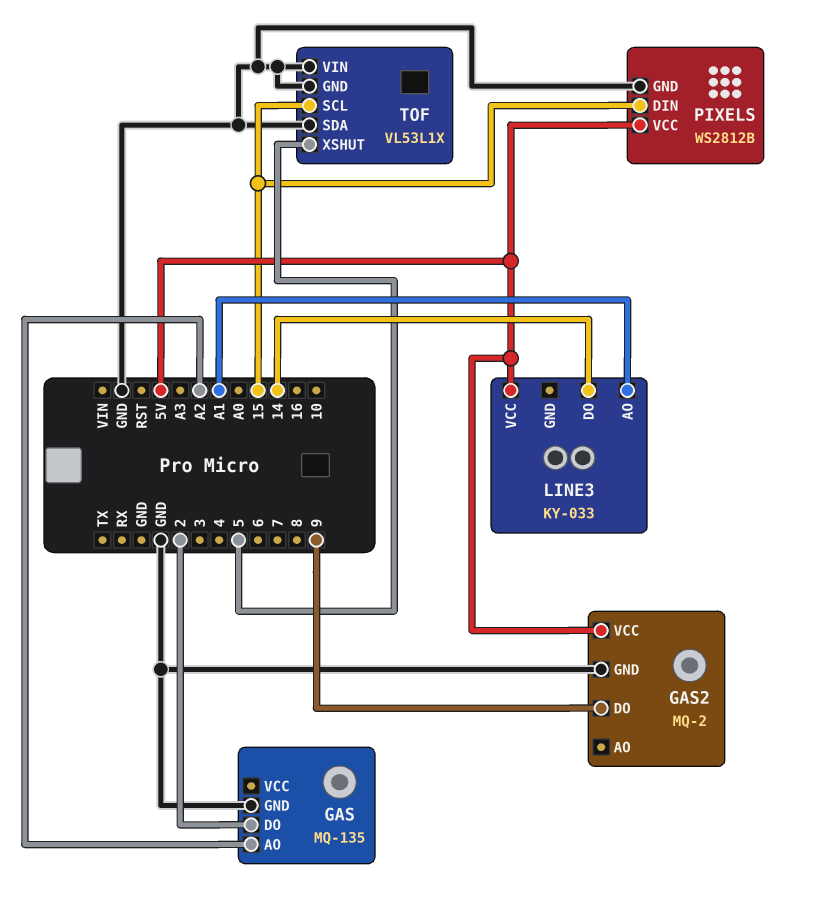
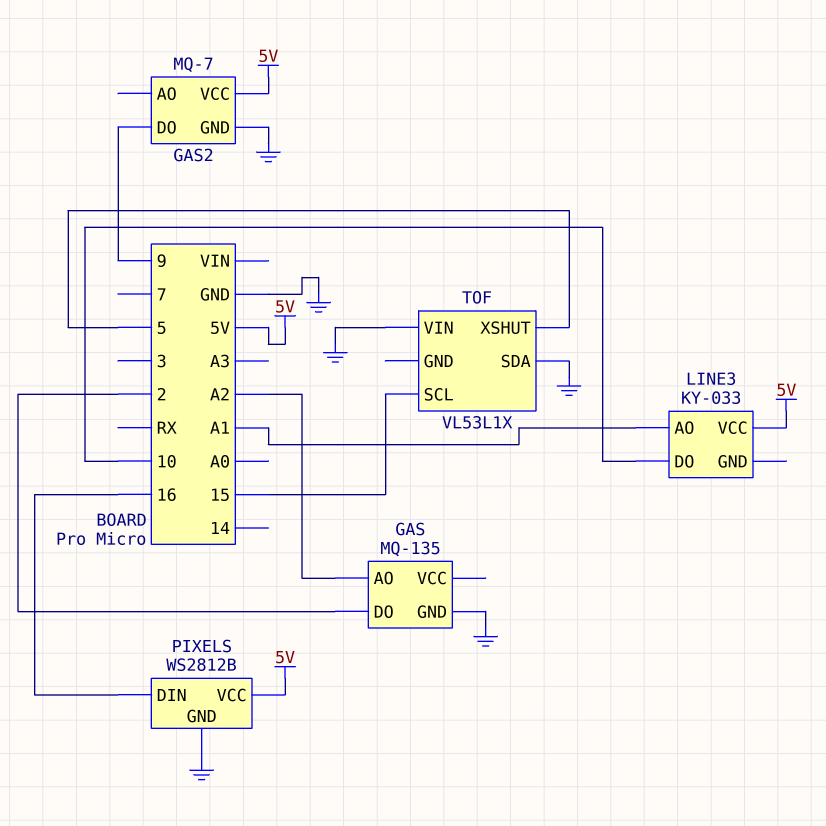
GAS2: MQ-2 -> MQ-7
LINE3 pin DO: 14 -> 10
PIXELS pin DIN: 15 -> 16
TOF pin GND: GND -> none

